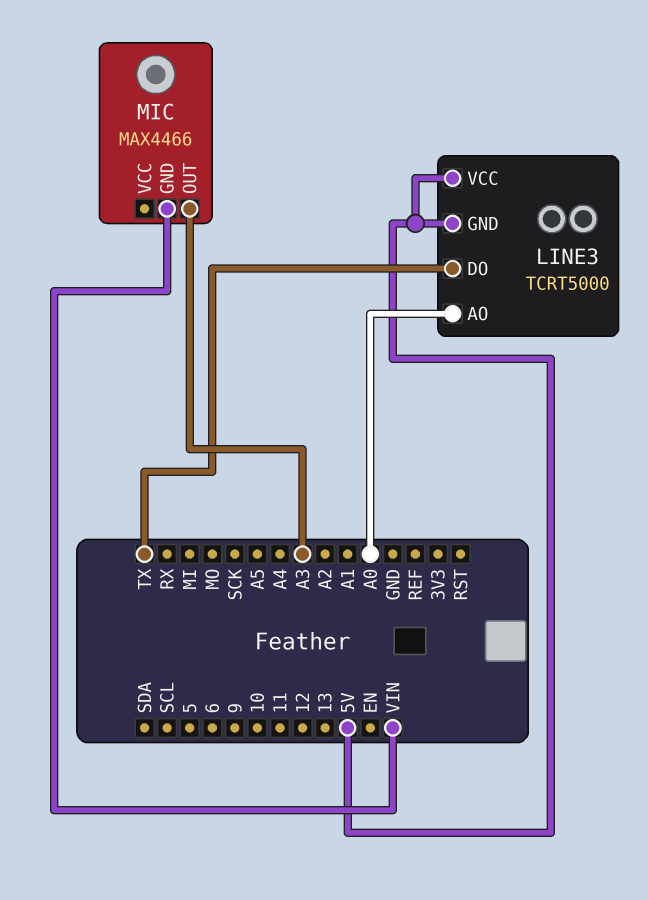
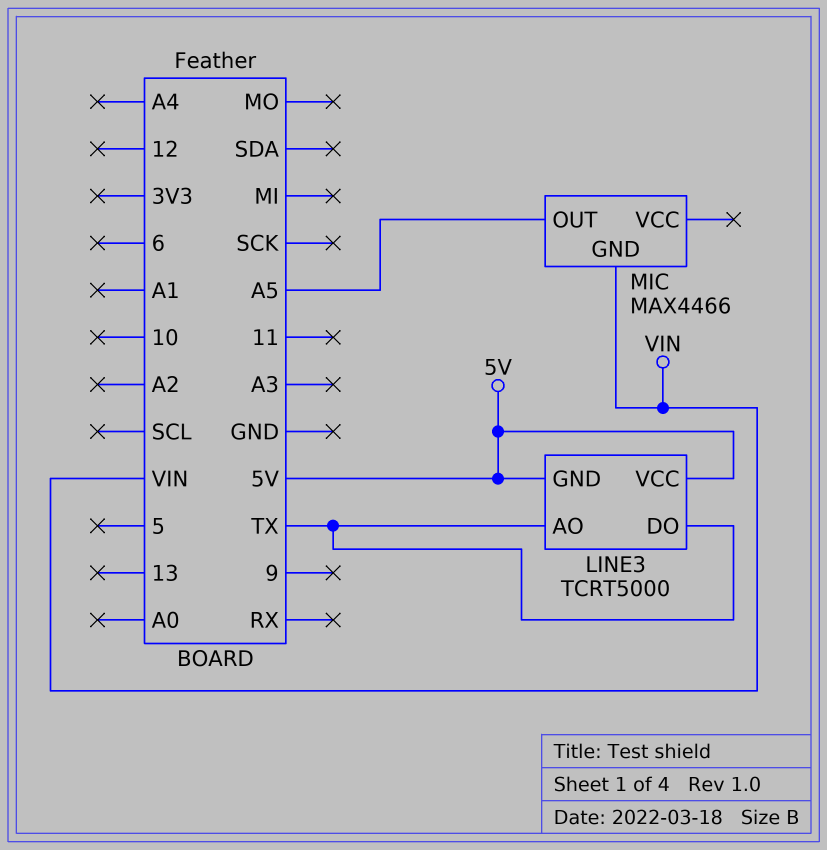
LINE3 pin AO: A0 -> TX
MIC pin OUT: A3 -> A5

